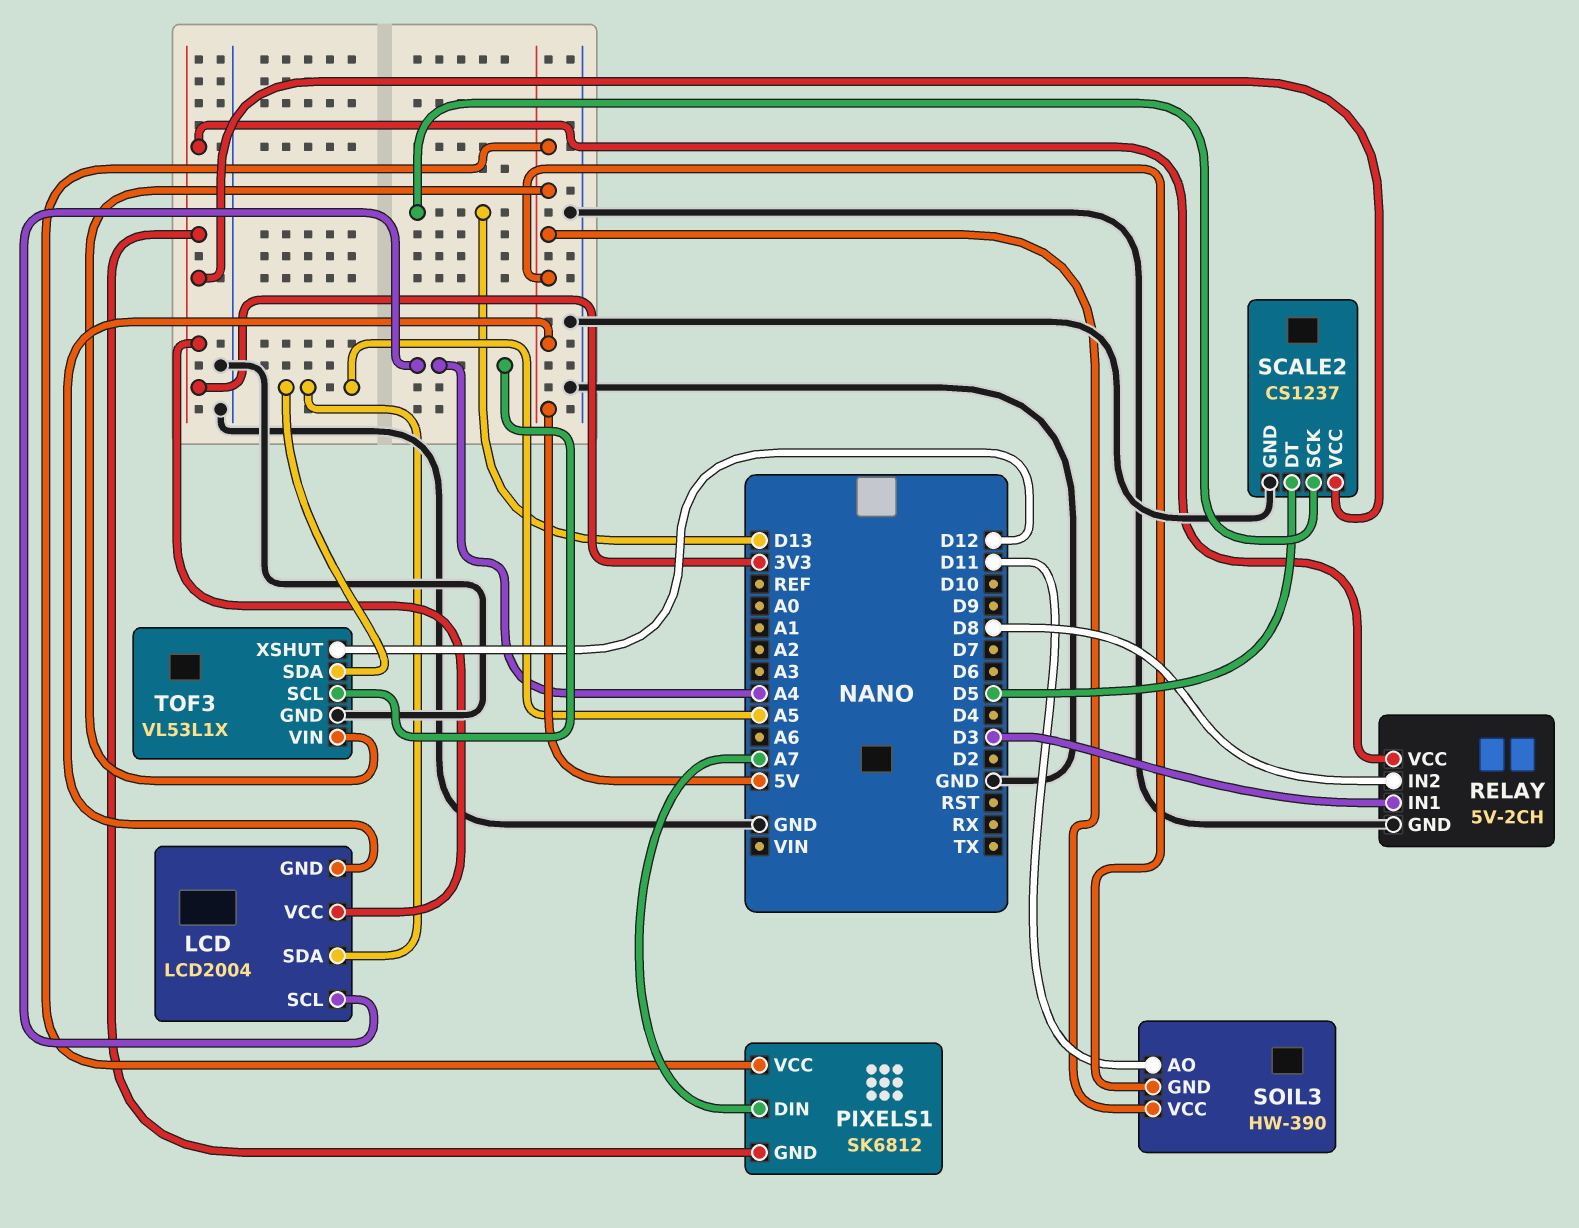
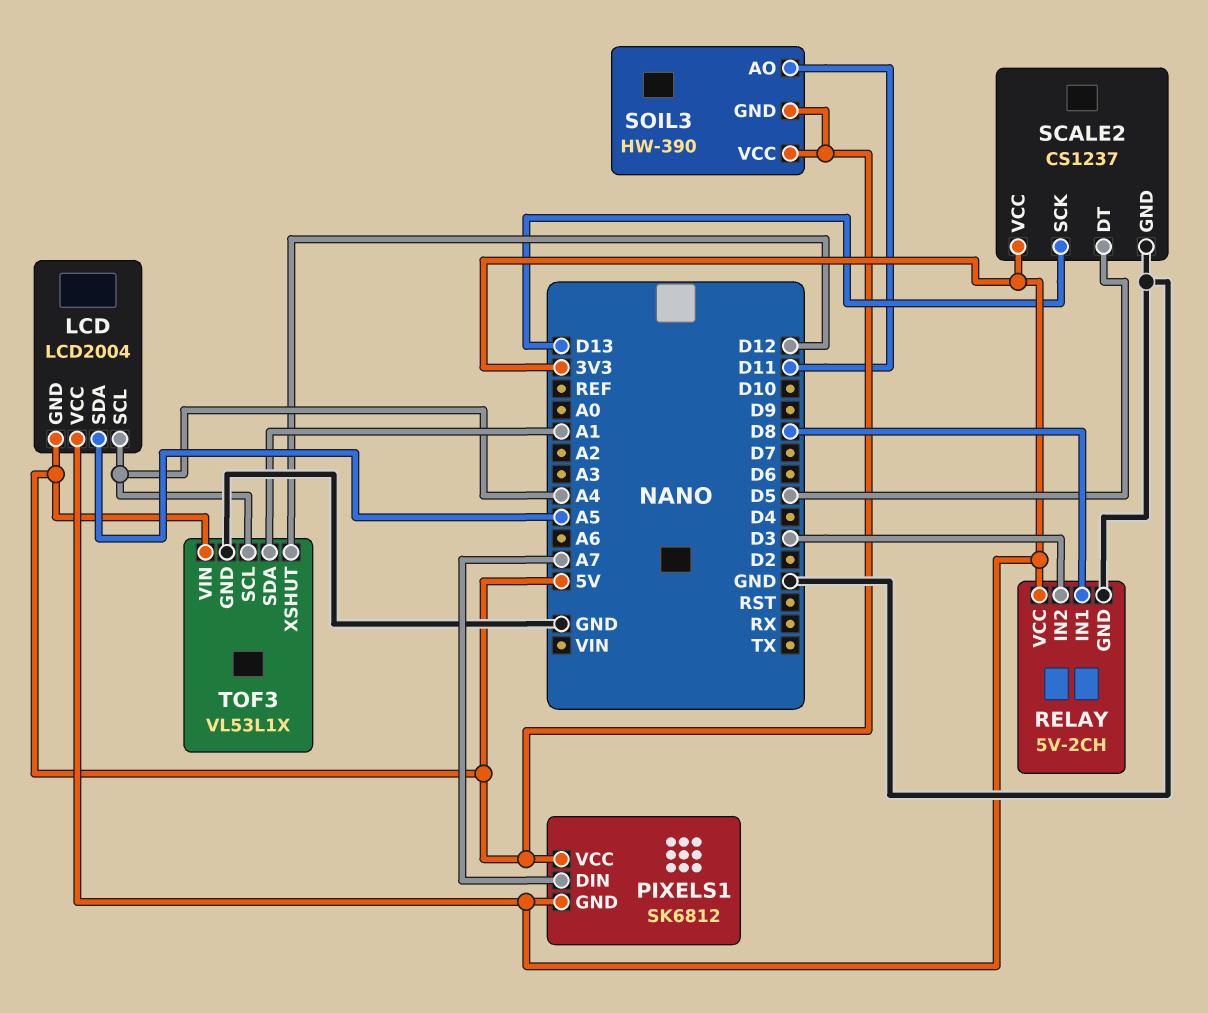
RELAY pin IN1: D3 -> D8
RELAY pin IN2: D8 -> D3
TOF3 pin SDA: A5 -> A1

